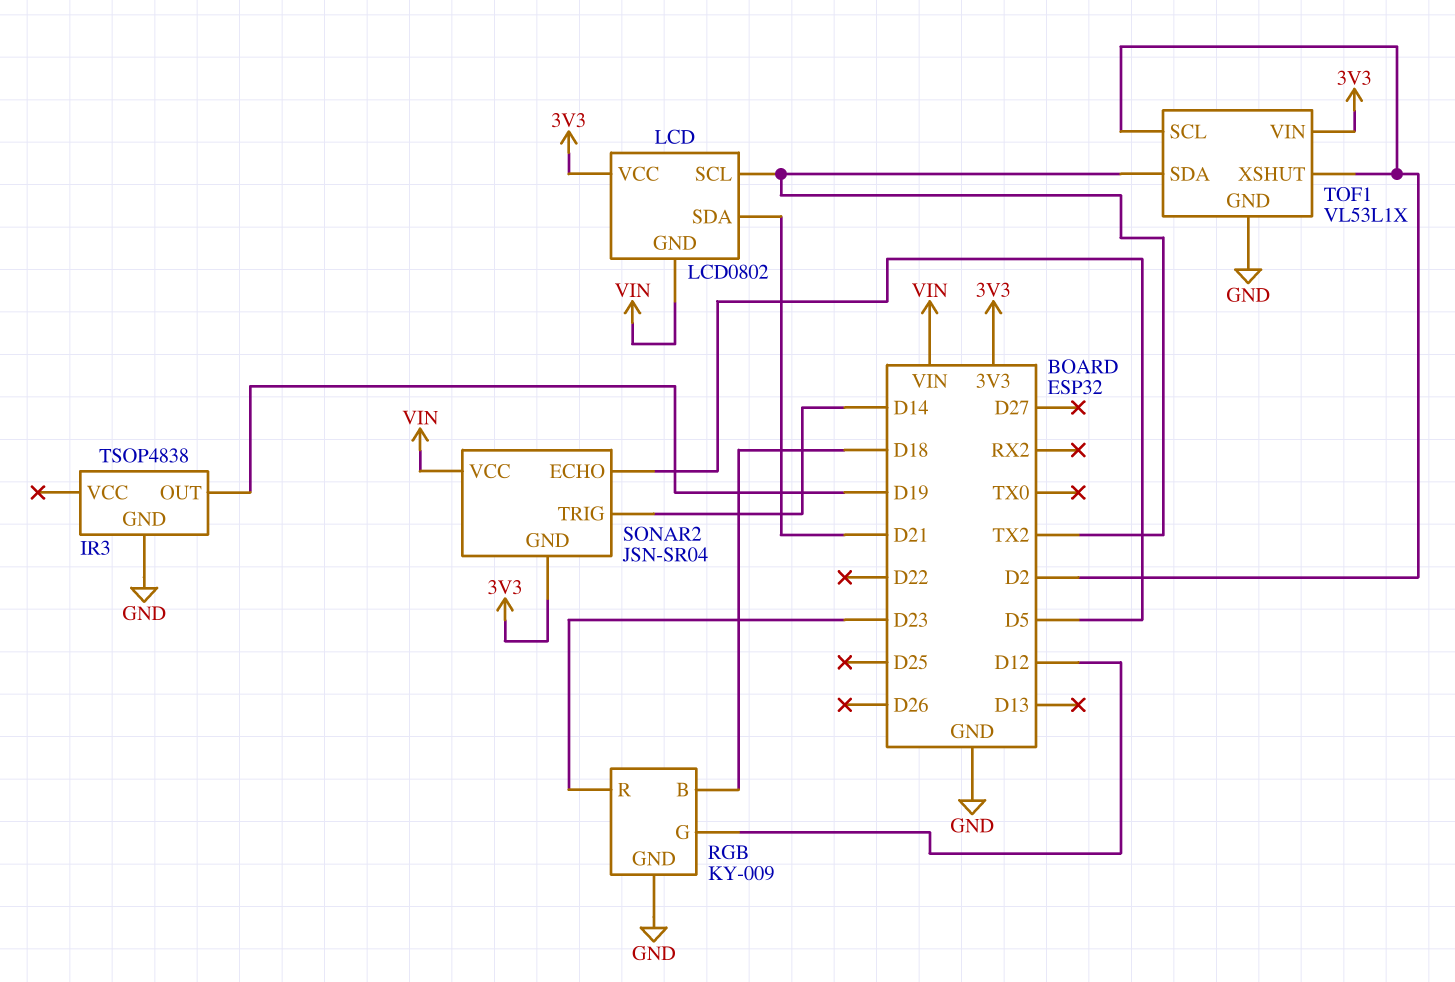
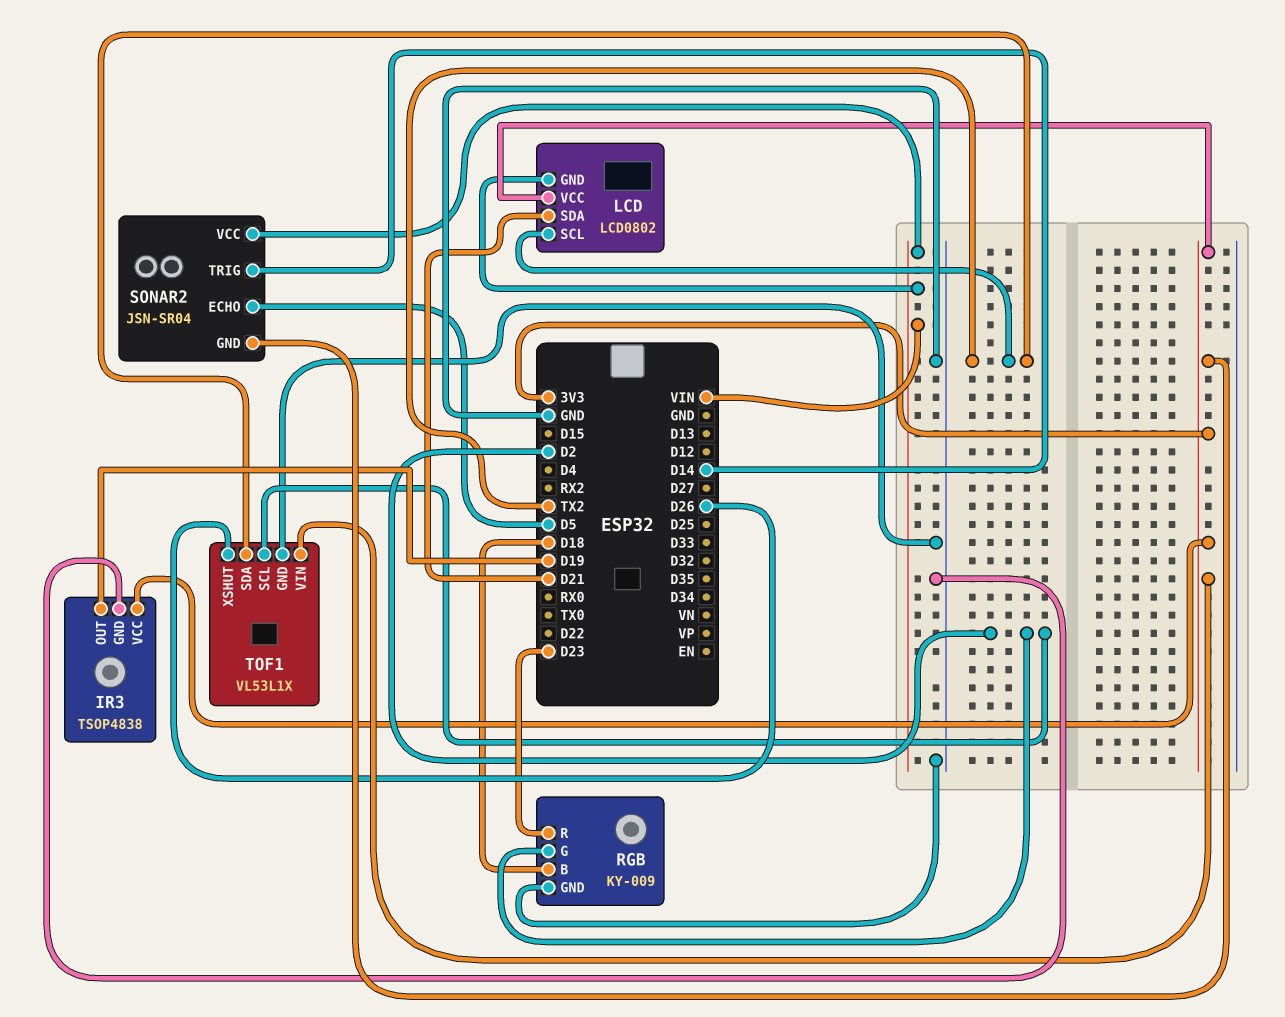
IR3 pin VCC: none -> 3V3
RGB pin G: D12 -> D2
TOF1 pin XSHUT: D2 -> D26

